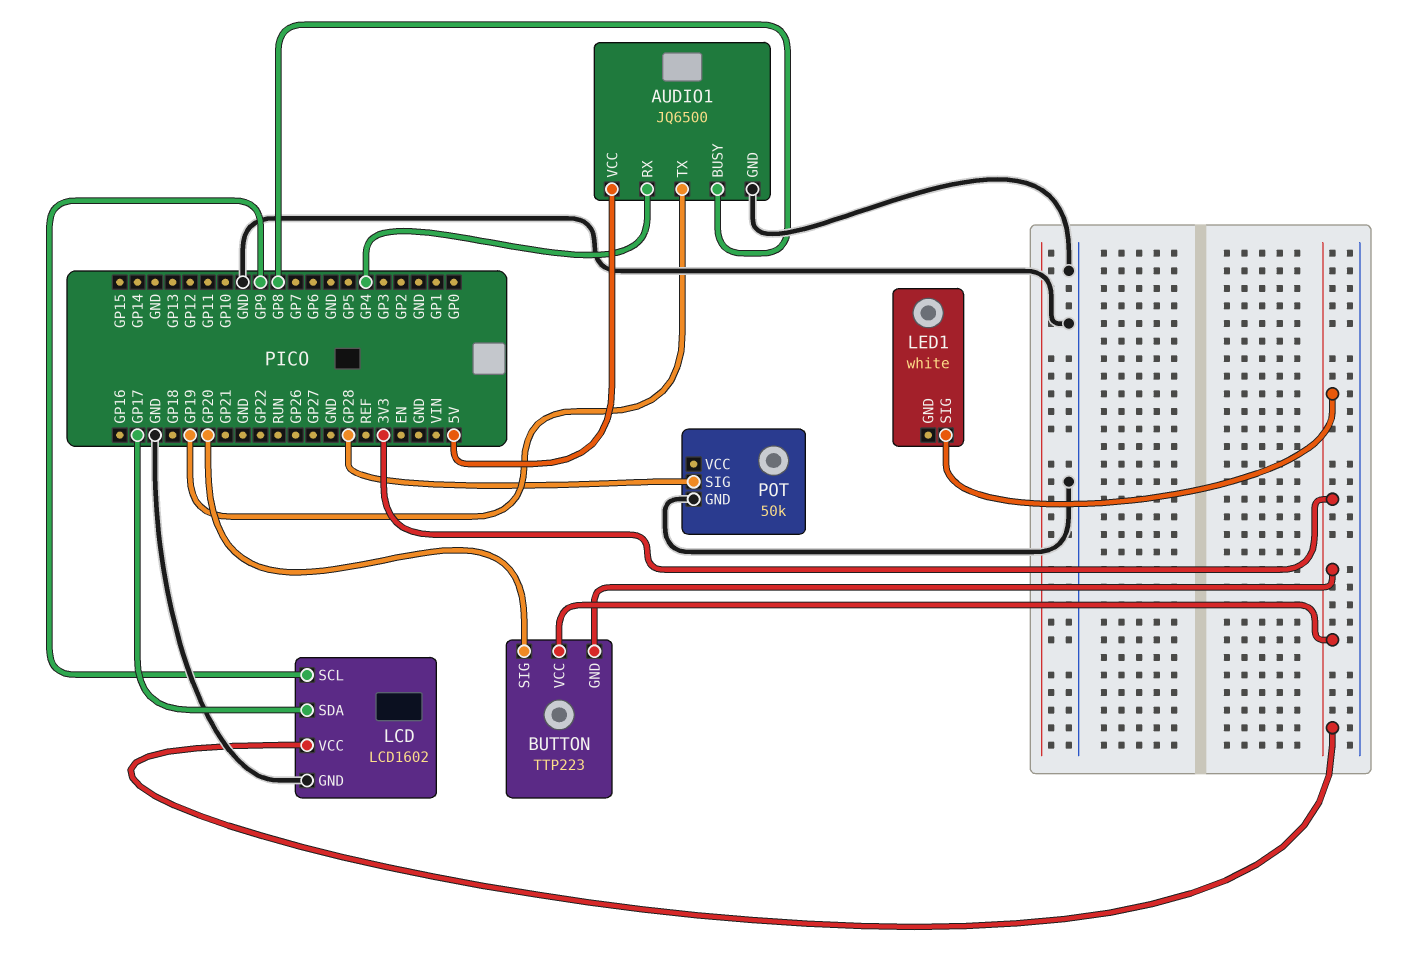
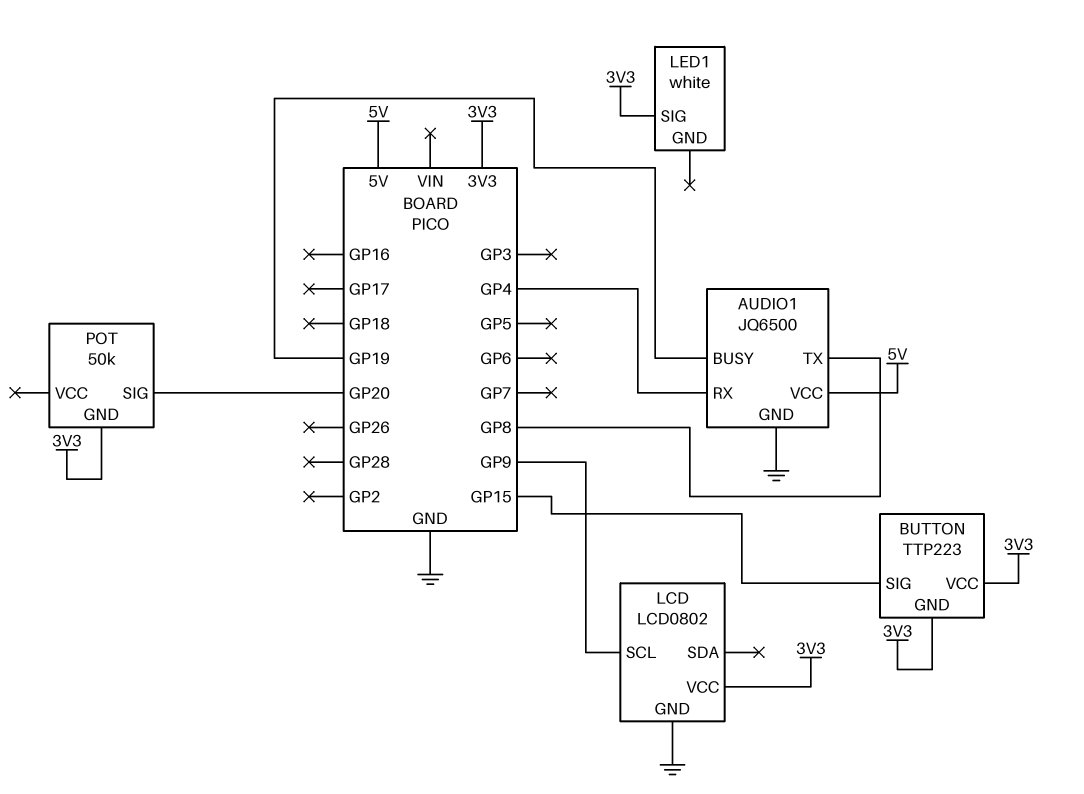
AUDIO1 pin BUSY: GP8 -> GP19
AUDIO1 pin TX: GP19 -> GP8
BUTTON pin SIG: GP20 -> GP15
LCD: LCD1602 -> LCD0802
LCD pin SDA: GP17 -> none
POT pin GND: GND -> 3V3
POT pin SIG: GP28 -> GP20

